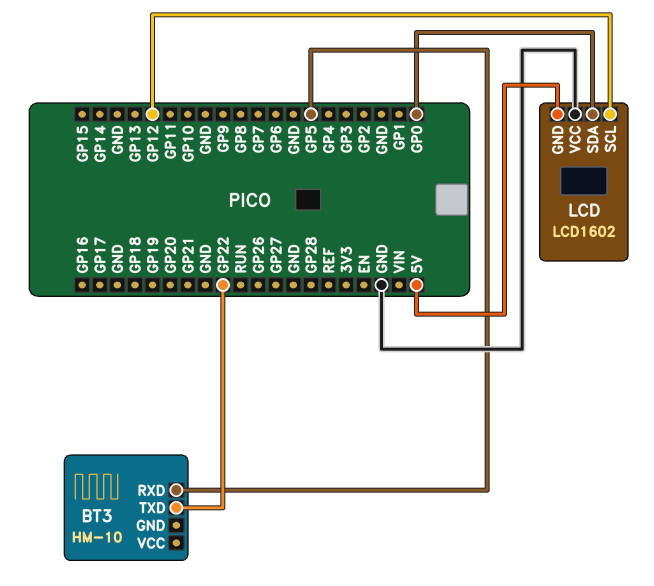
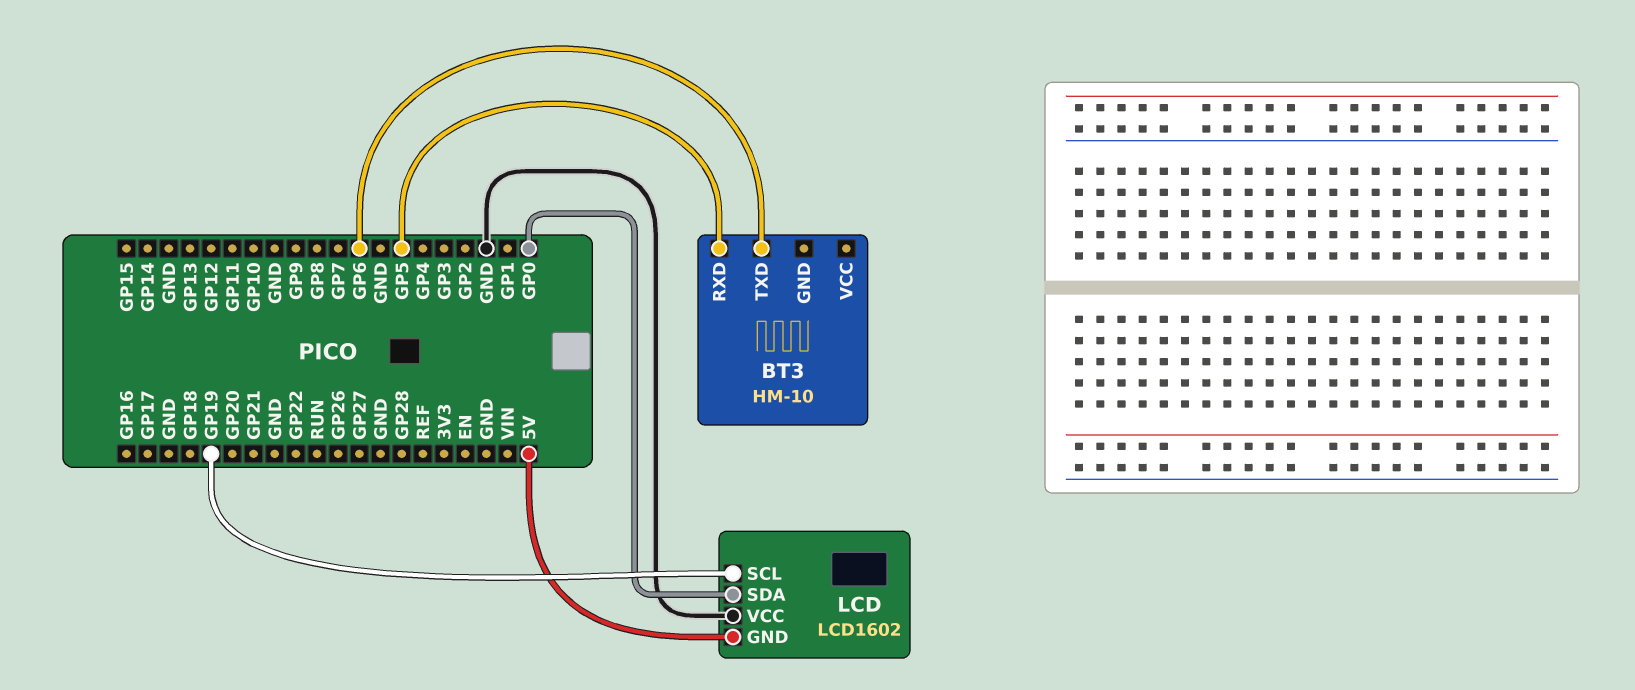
BT3 pin TXD: GP22 -> GP6
LCD pin SCL: GP12 -> GP19

